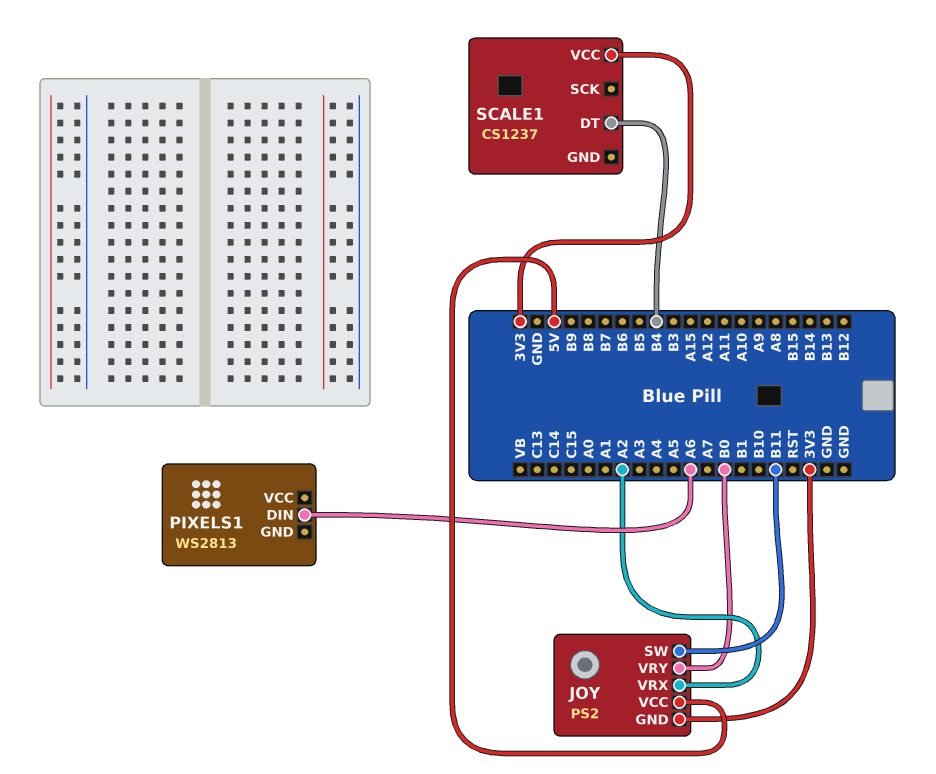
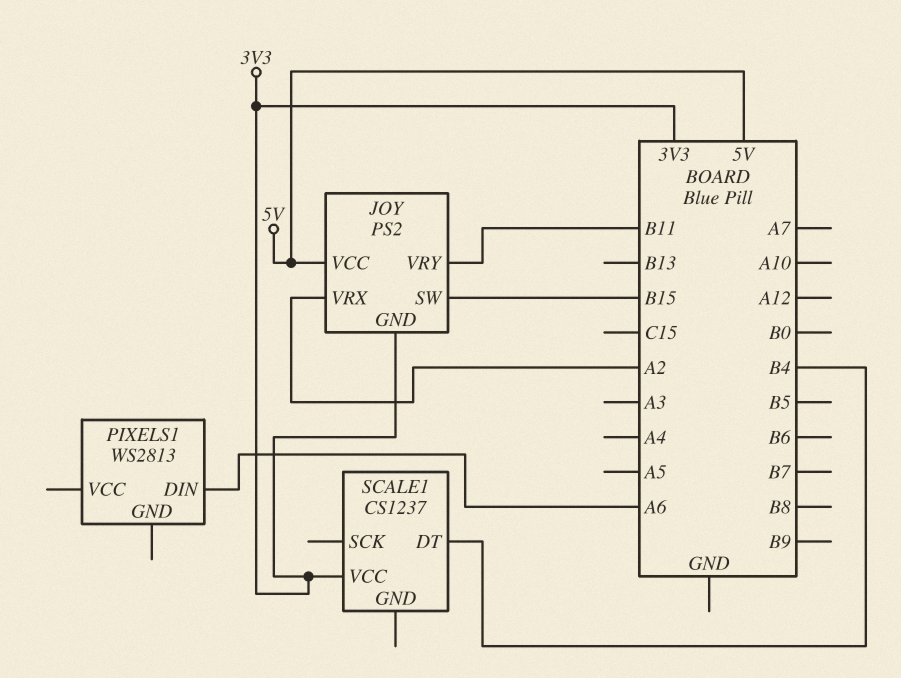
JOY pin SW: B11 -> B15
JOY pin VRY: B0 -> B11

